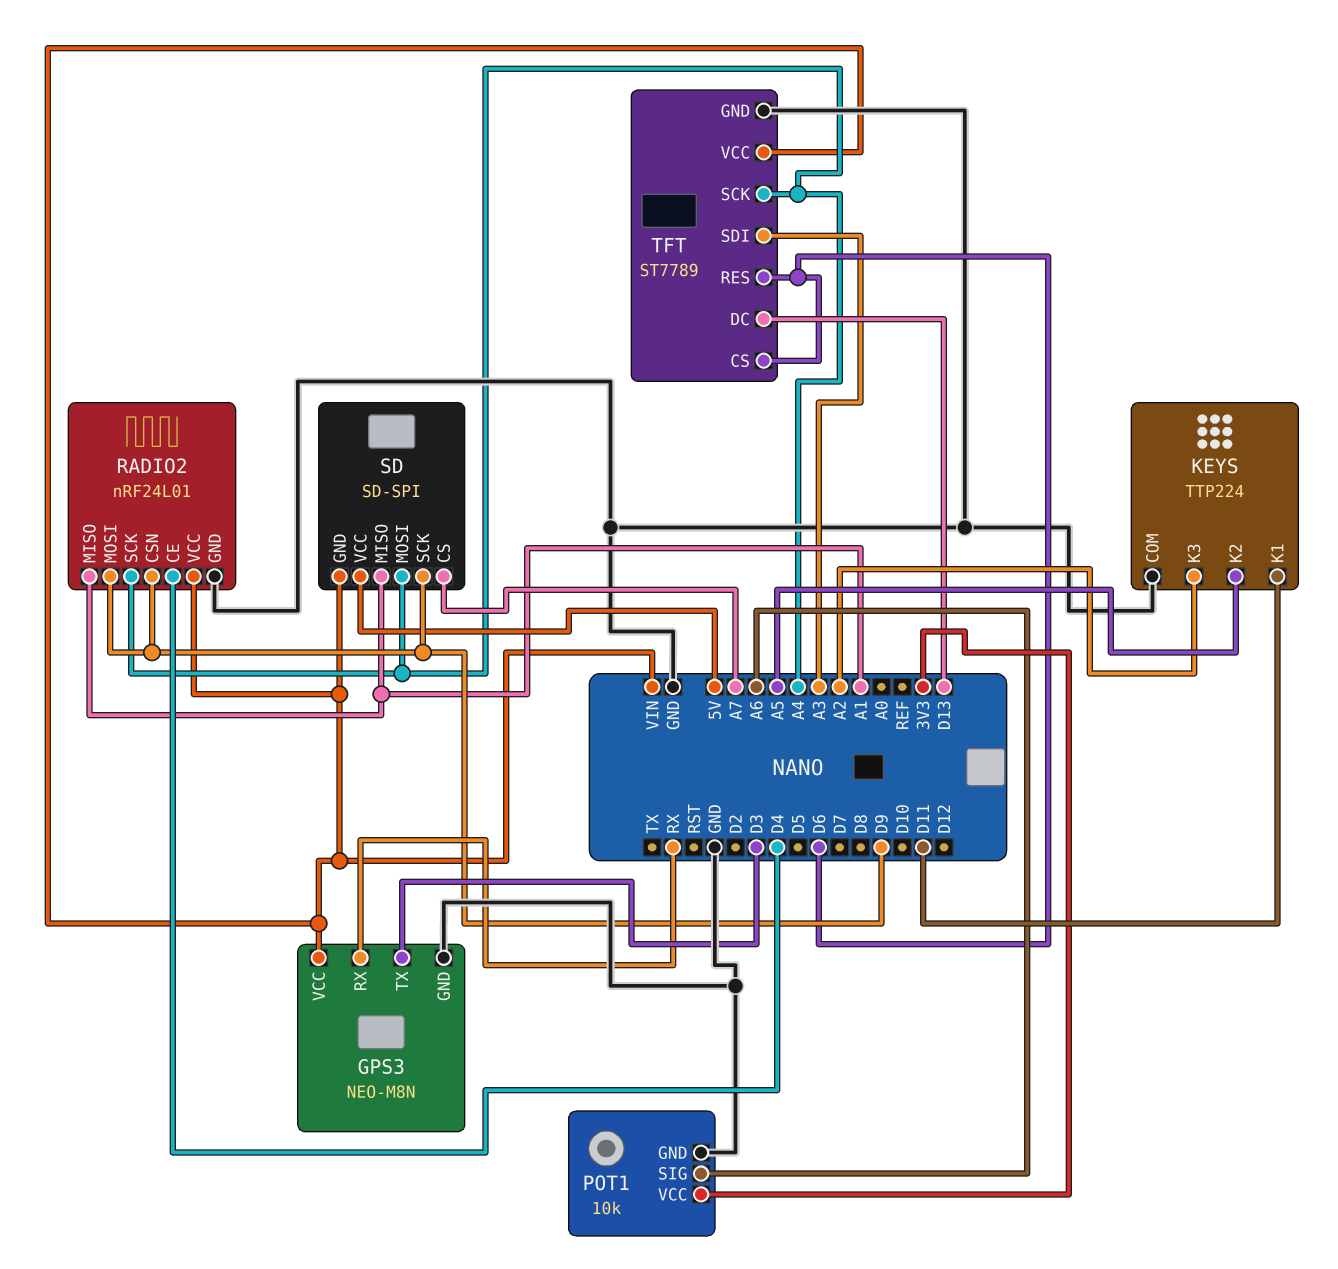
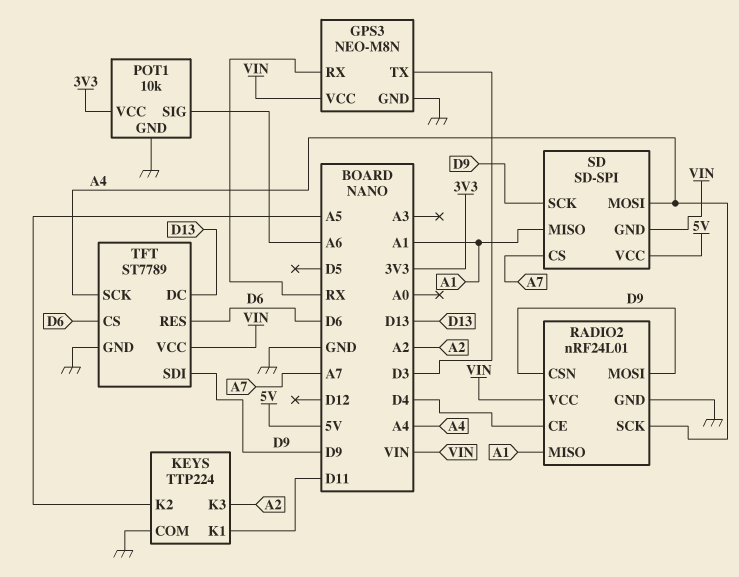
TFT pin SDI: A3 -> D9

